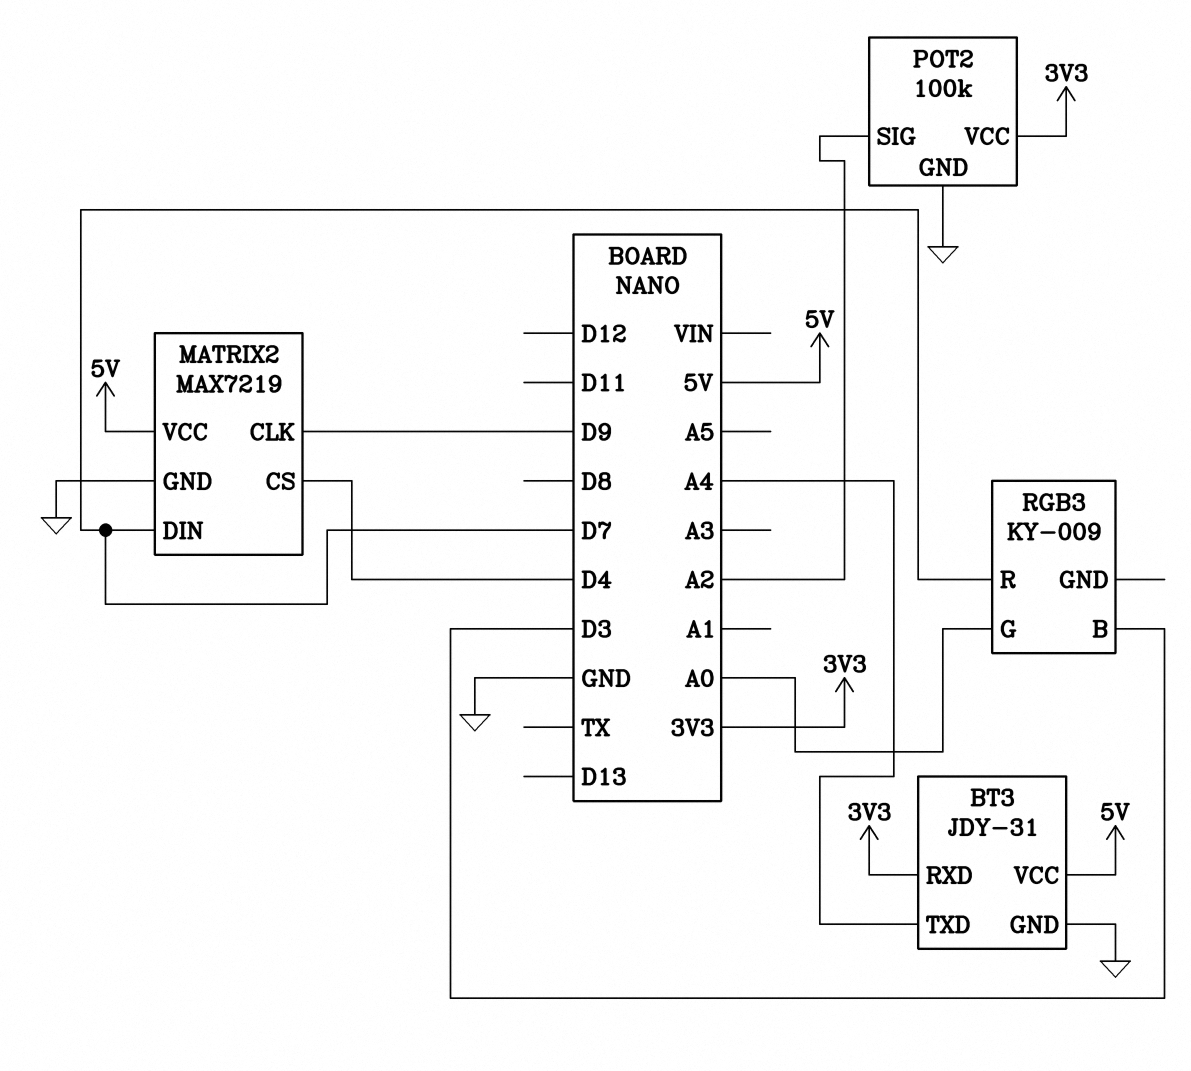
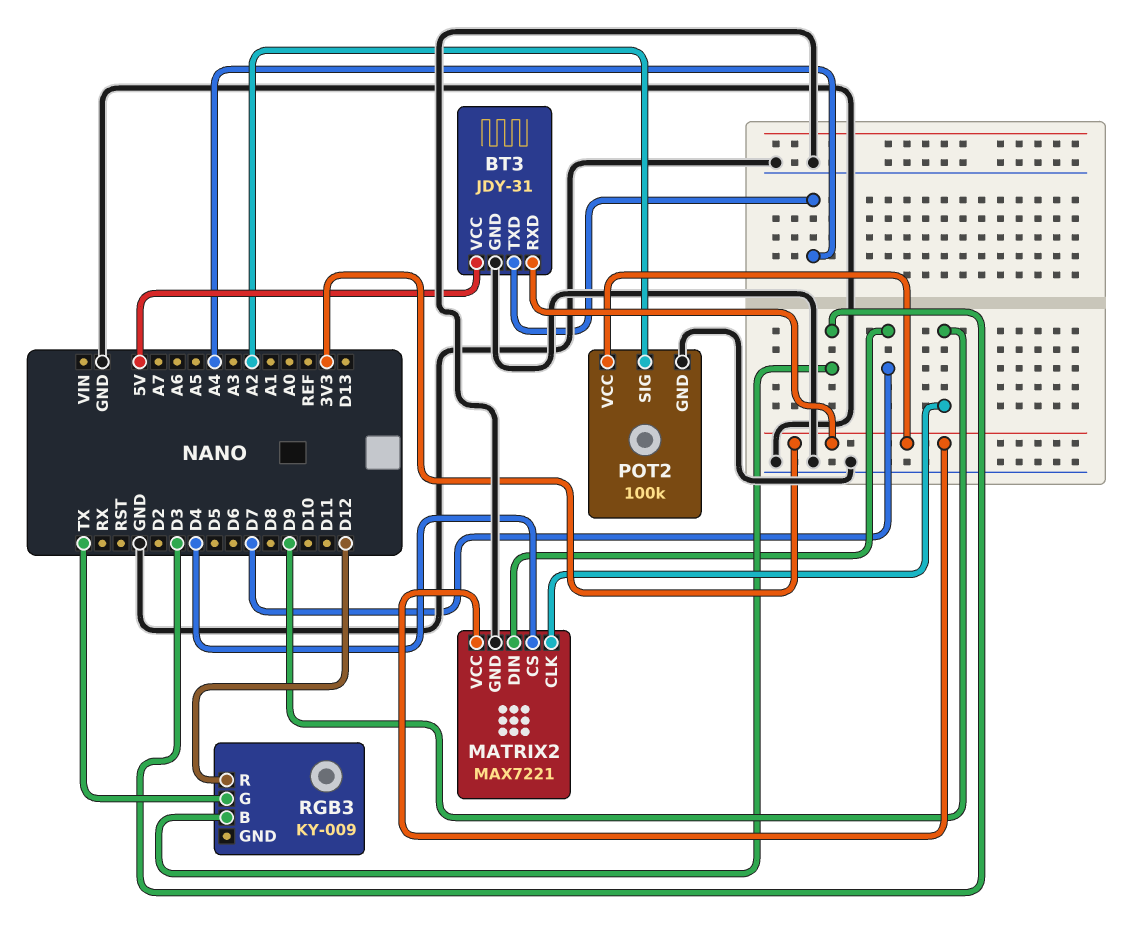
MATRIX2: MAX7219 -> MAX7221
MATRIX2 pin VCC: 5V -> 3V3
RGB3 pin G: A0 -> TX
RGB3 pin R: D7 -> D12

